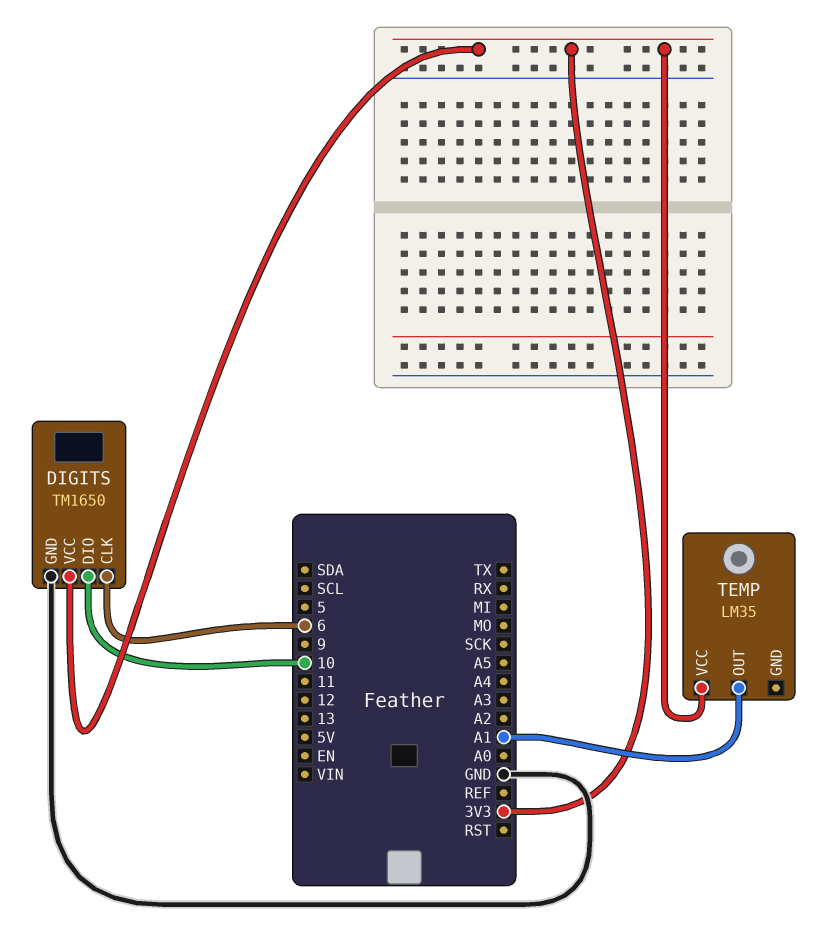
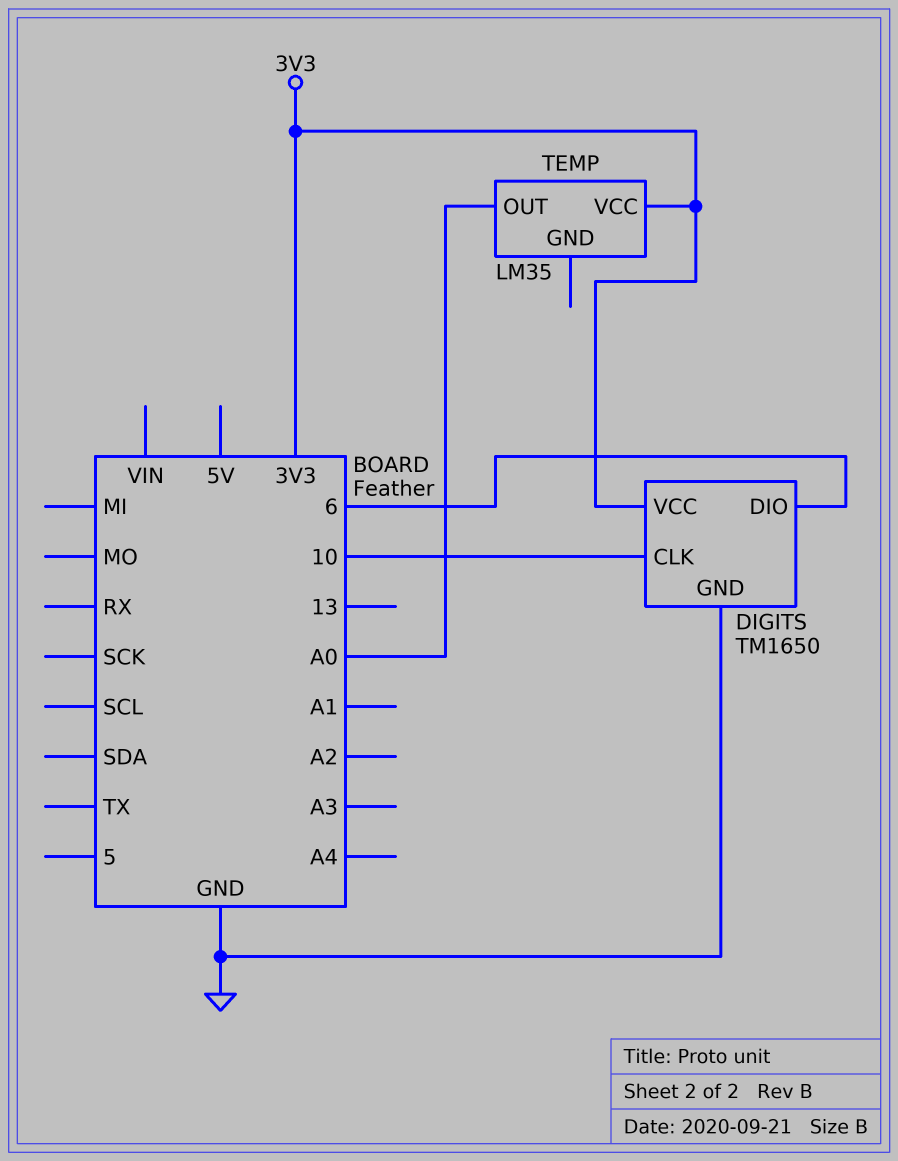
DIGITS pin CLK: 6 -> 10
DIGITS pin DIO: 10 -> 6
TEMP pin OUT: A1 -> A0

